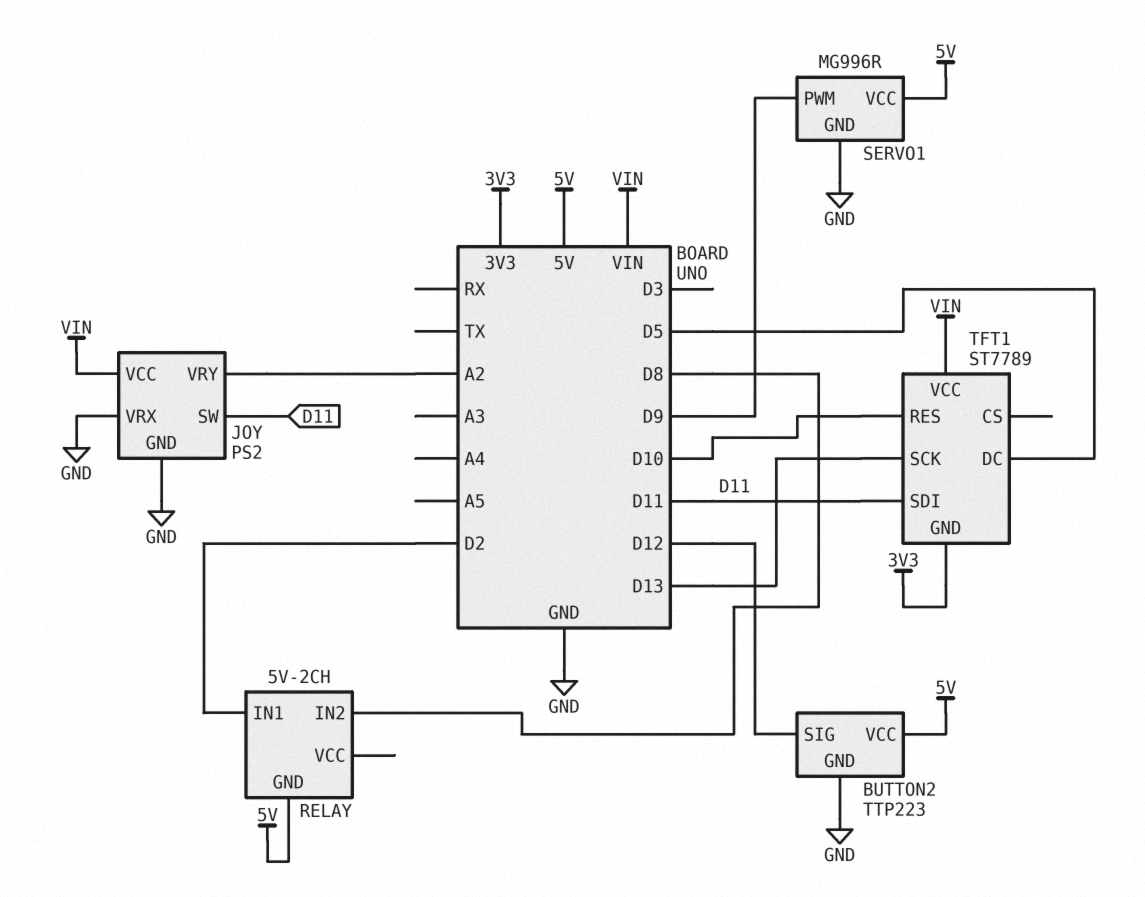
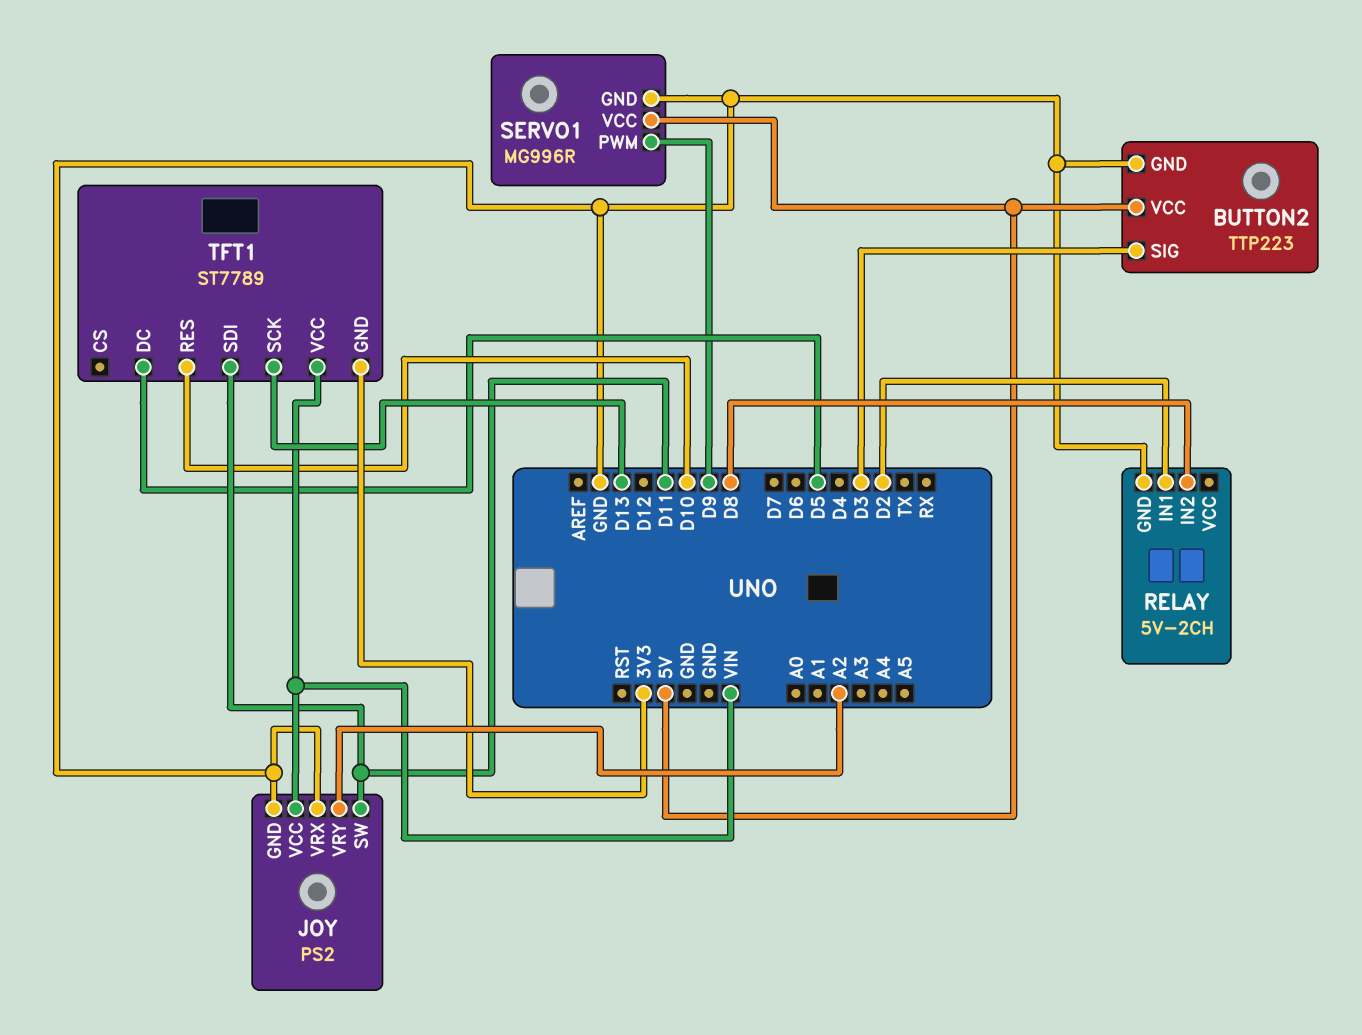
BUTTON2 pin SIG: D12 -> D3
RELAY pin GND: 5V -> GND

